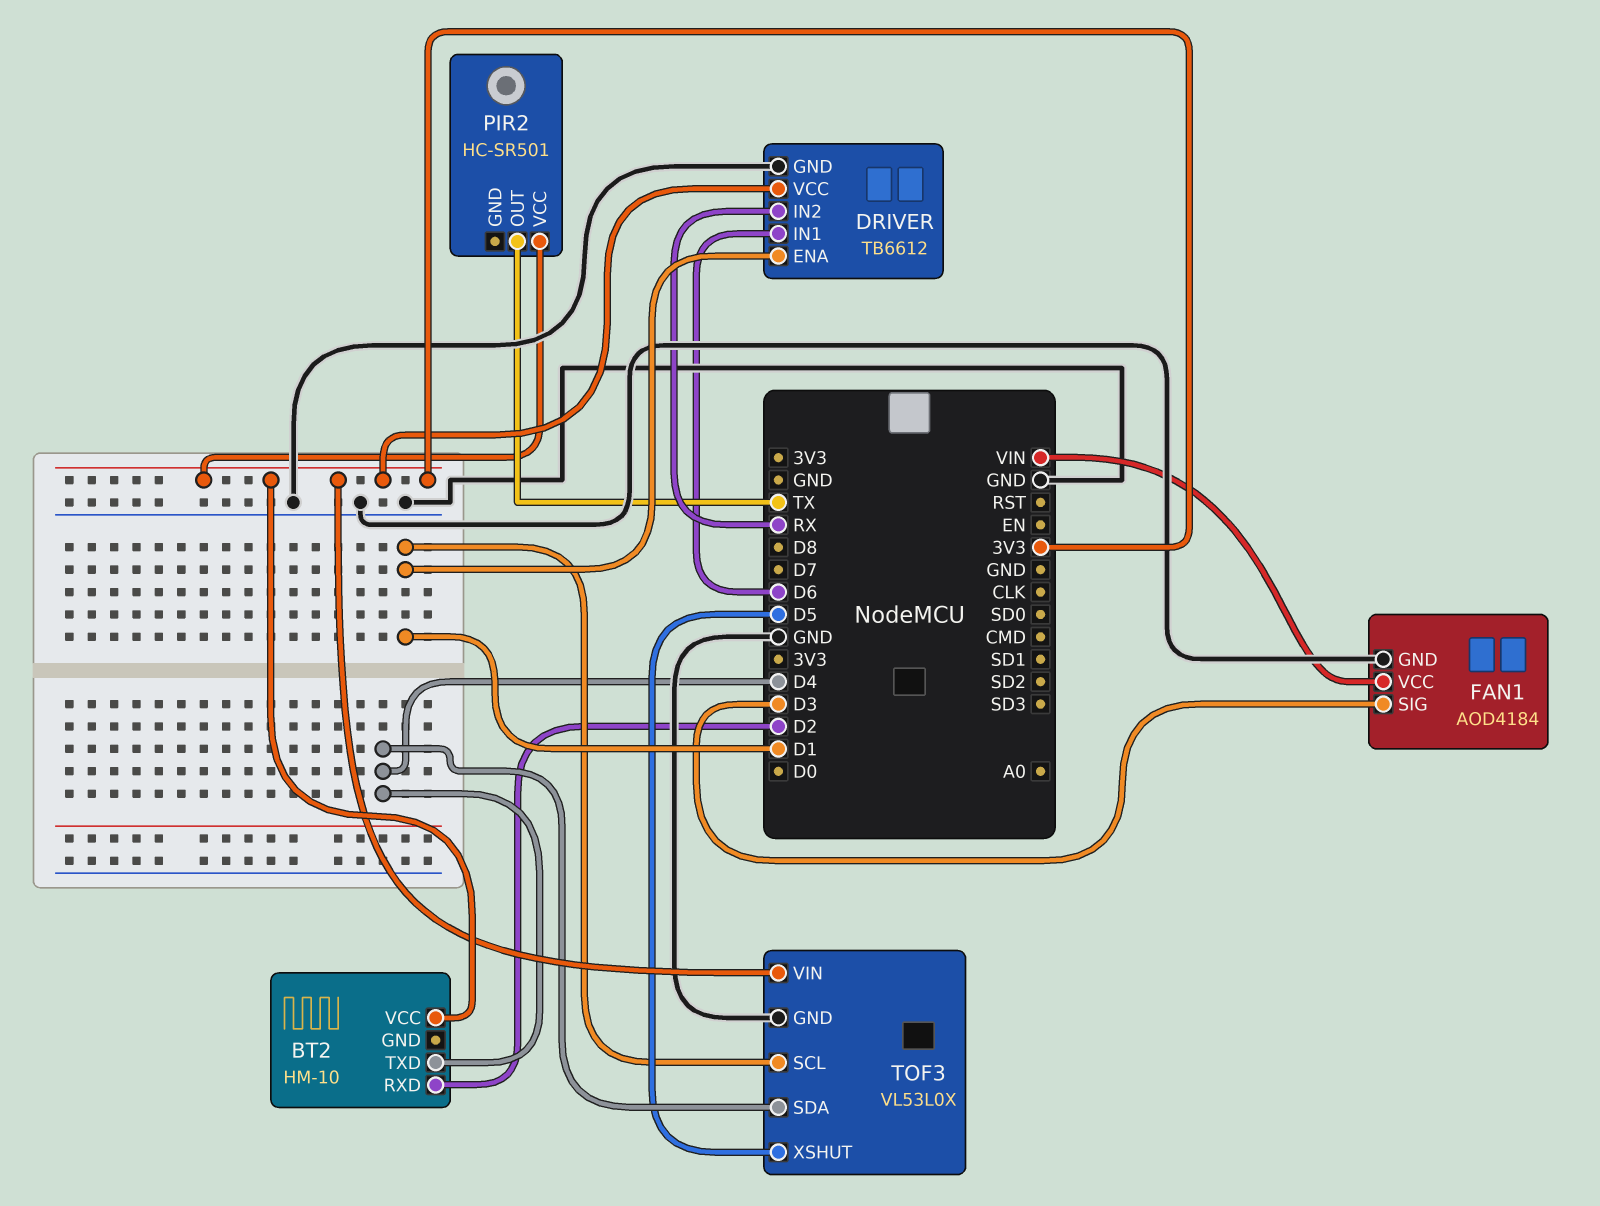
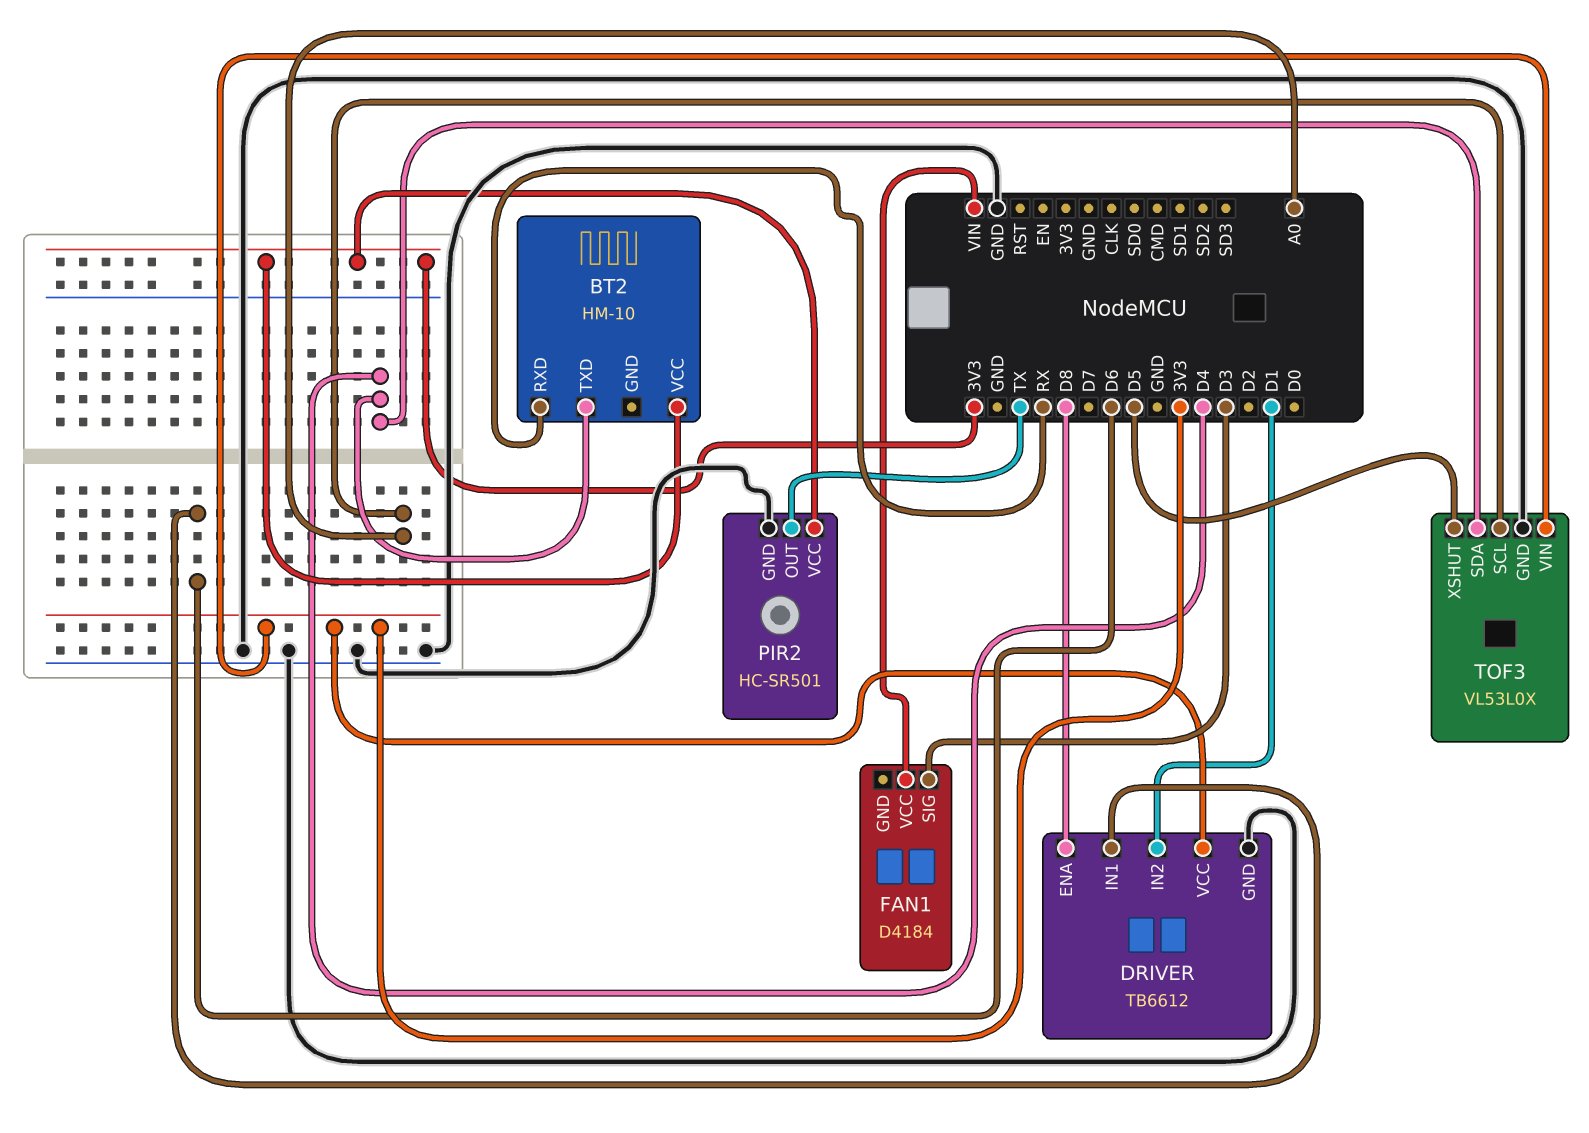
BT2 pin RXD: D2 -> RX
DRIVER pin ENA: D1 -> D8
DRIVER pin IN2: RX -> D1
FAN1: AOD4184 -> D4184
FAN1 pin GND: GND -> none
PIR2 pin GND: none -> GND
TOF3 pin SCL: D1 -> A0

